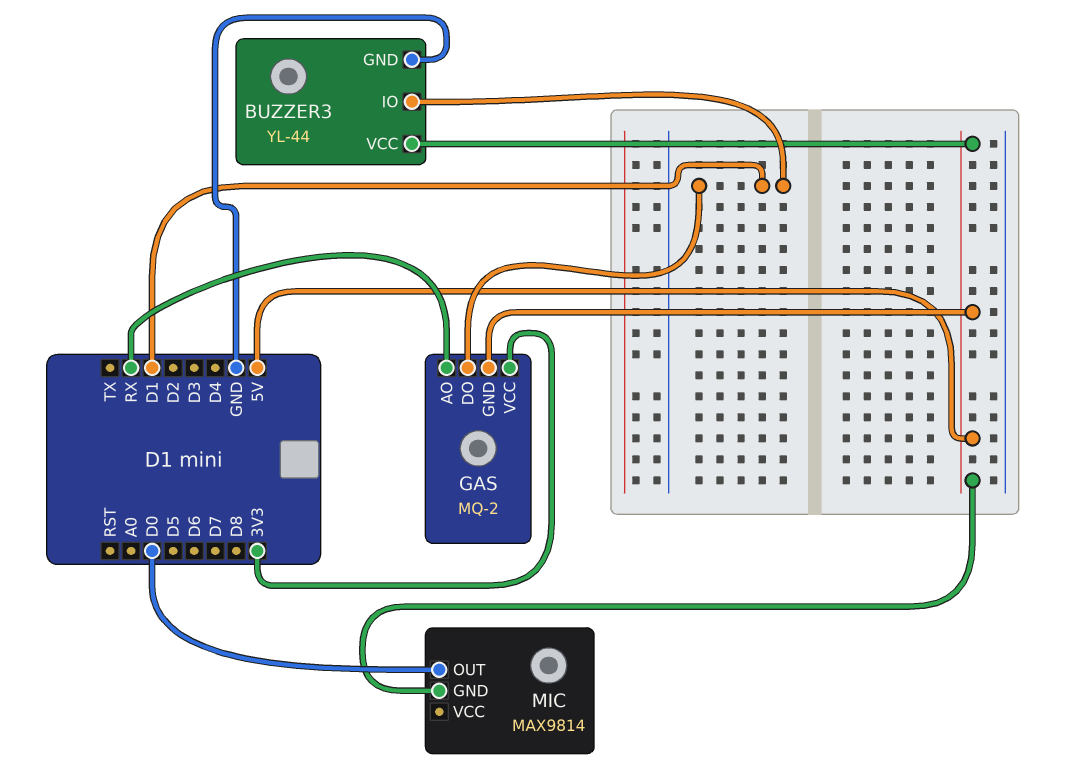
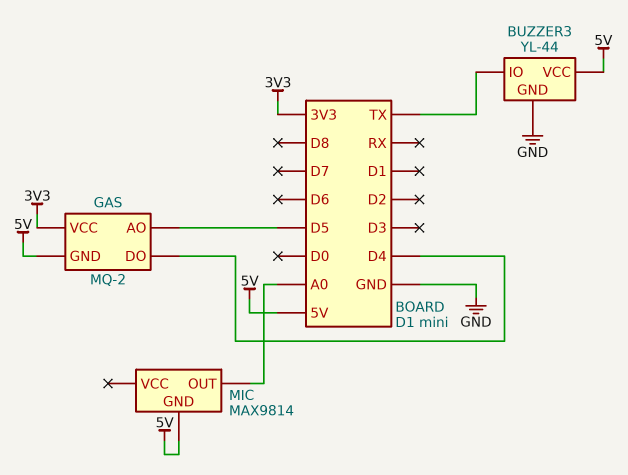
BUZZER3 pin IO: D1 -> TX
GAS pin AO: RX -> D5
GAS pin DO: D1 -> D4
MIC pin OUT: D0 -> A0

